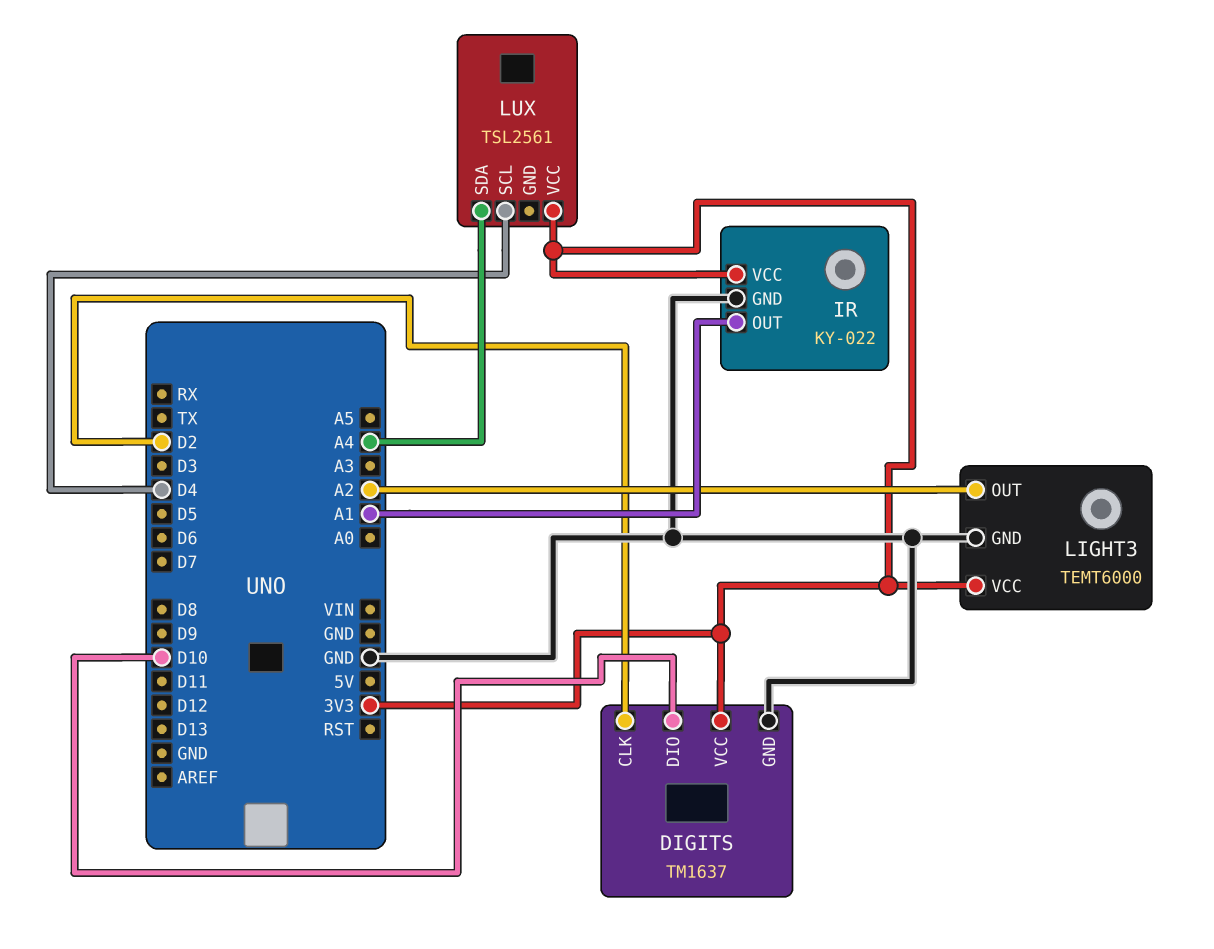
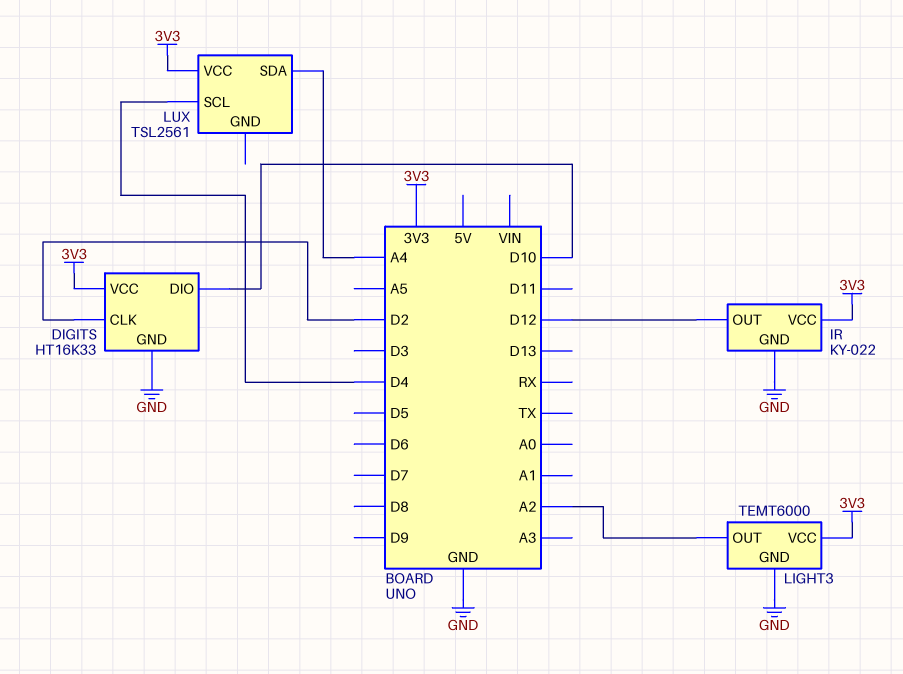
DIGITS: TM1637 -> HT16K33
IR pin OUT: A1 -> D12

